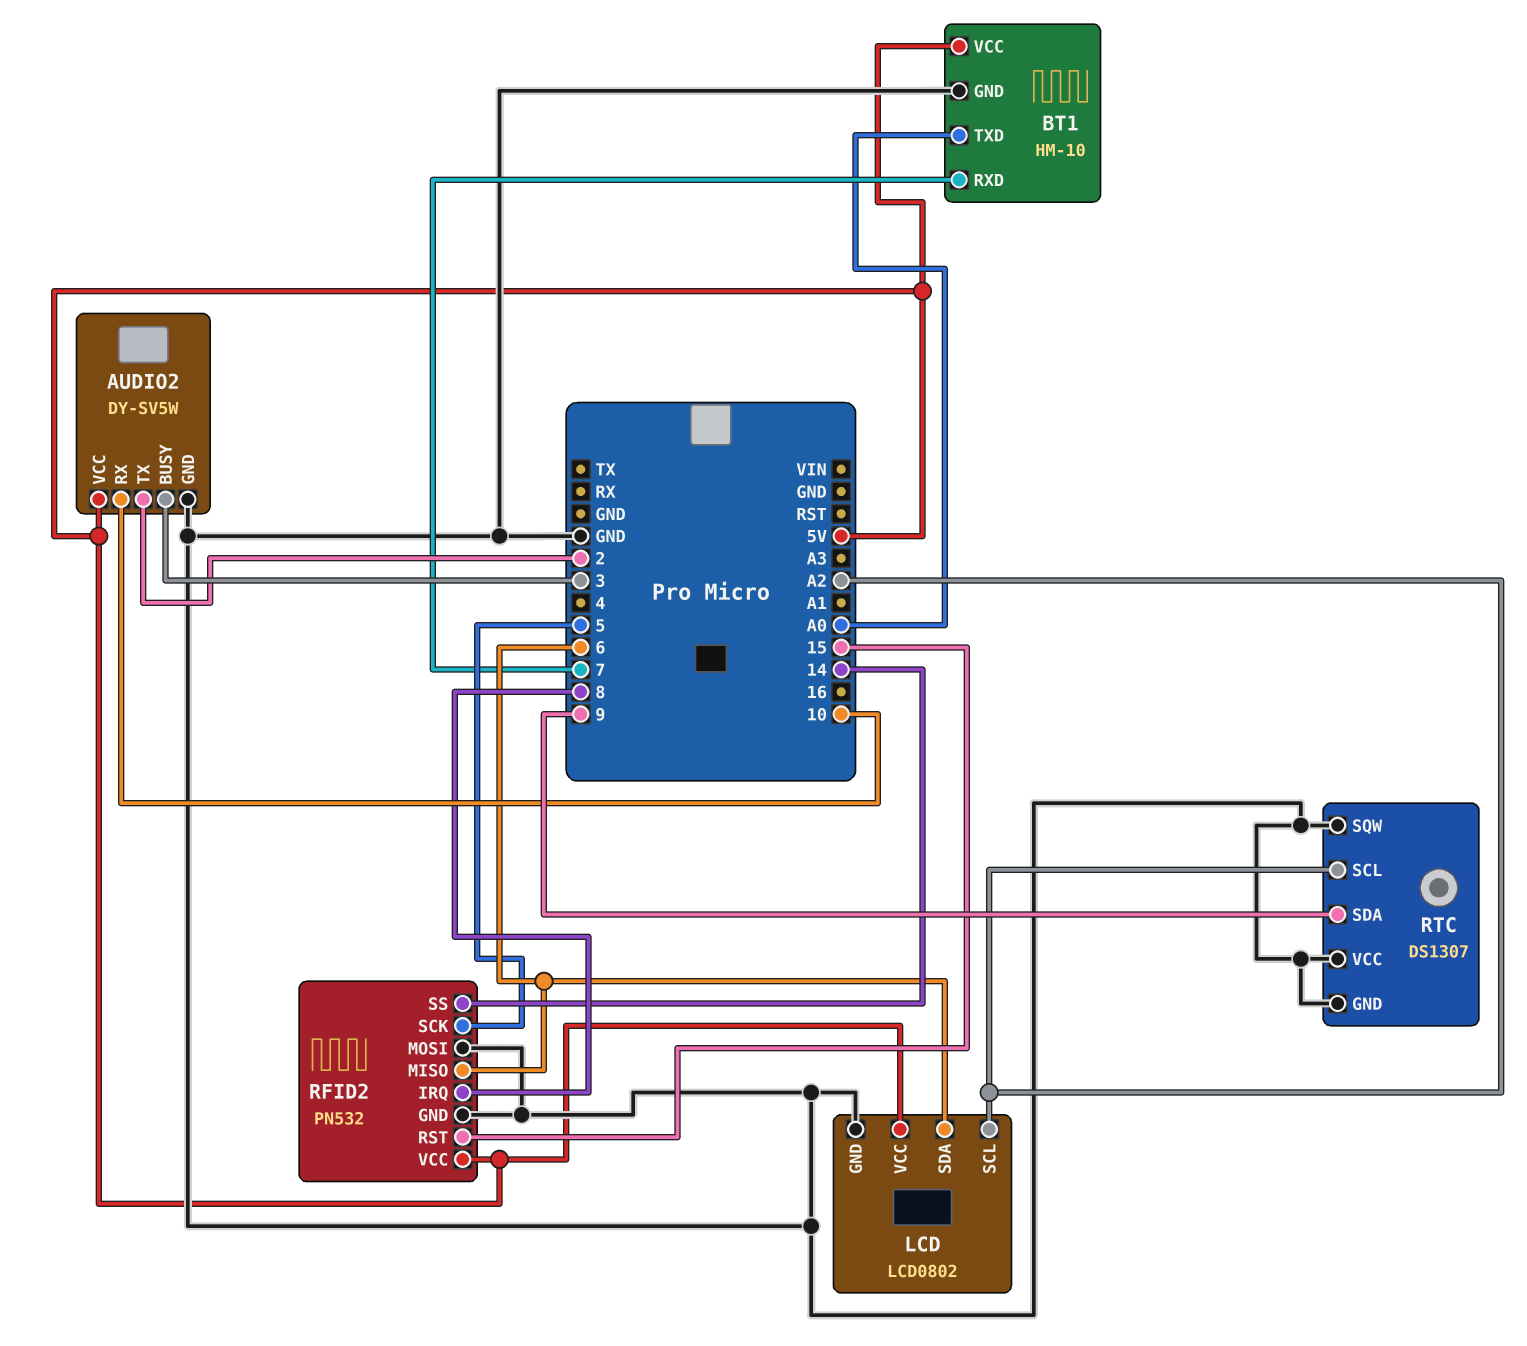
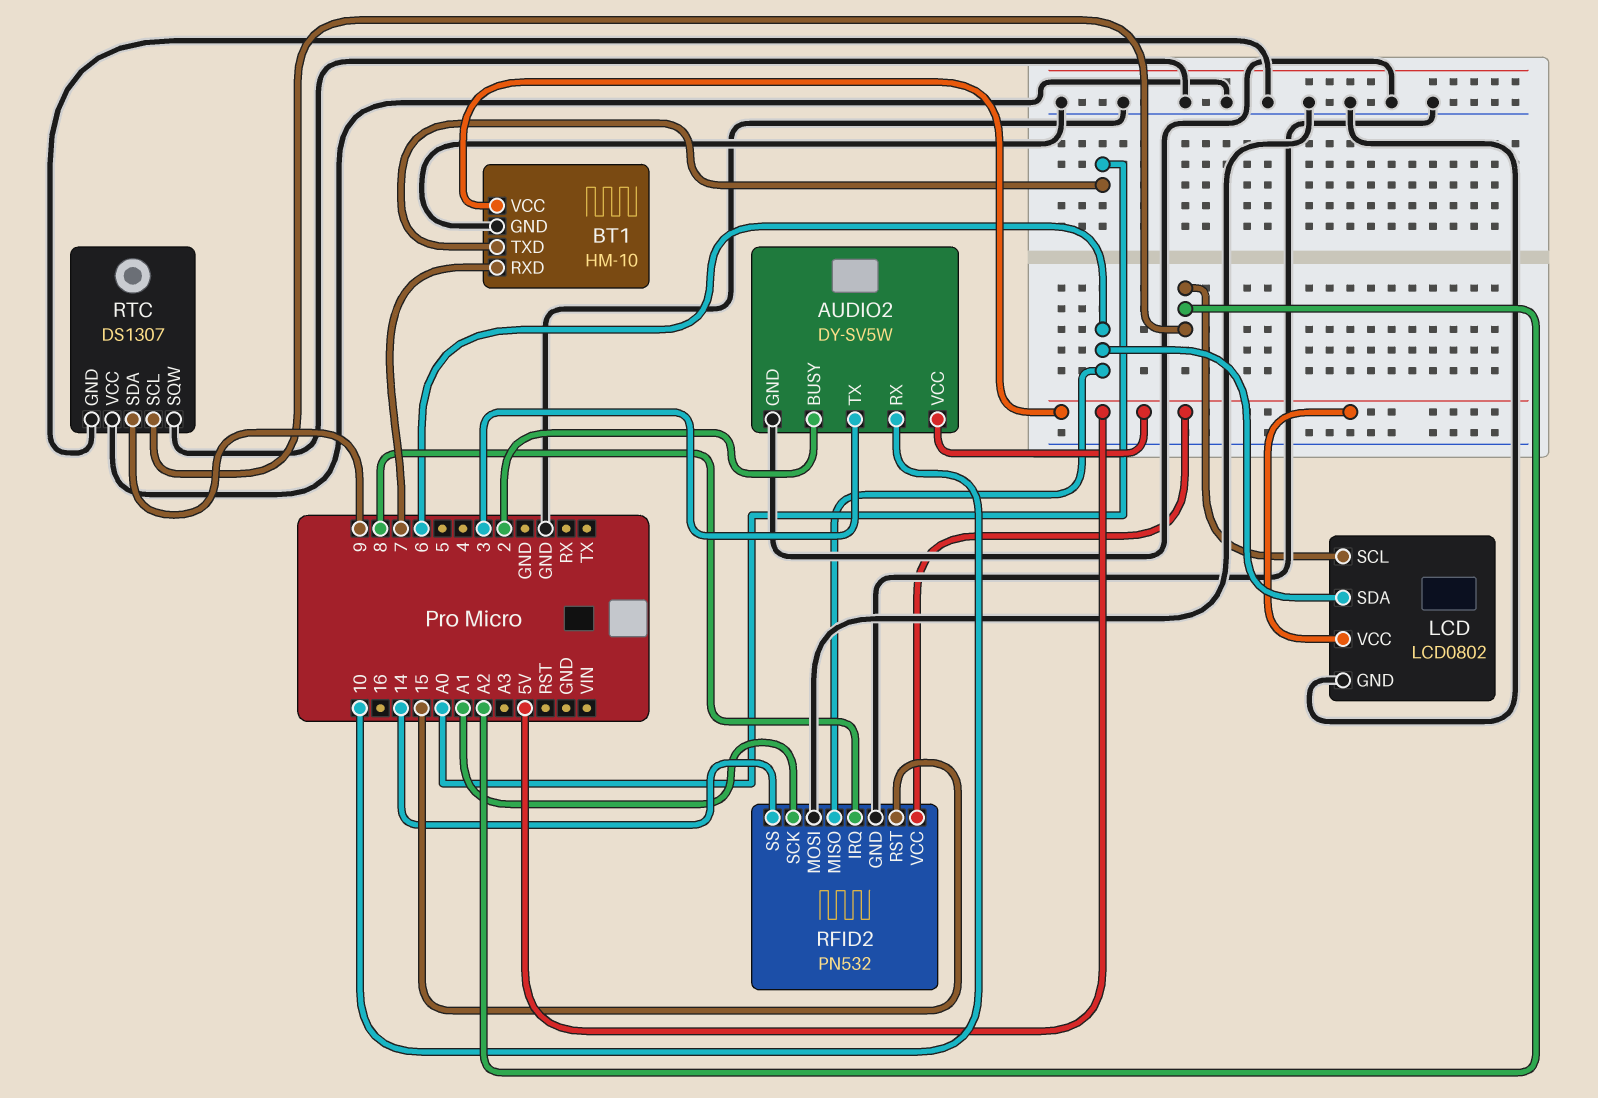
AUDIO2 pin BUSY: 3 -> 2
AUDIO2 pin TX: 2 -> 3
RFID2 pin SCK: 5 -> A1

